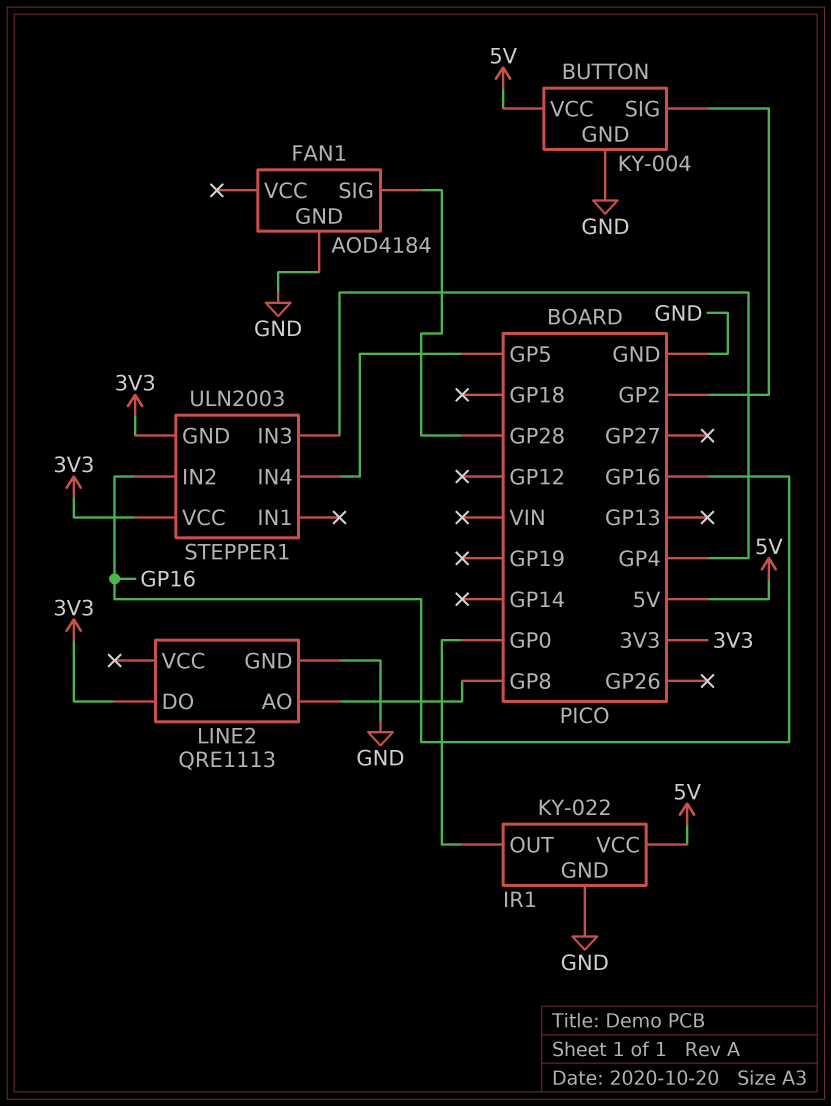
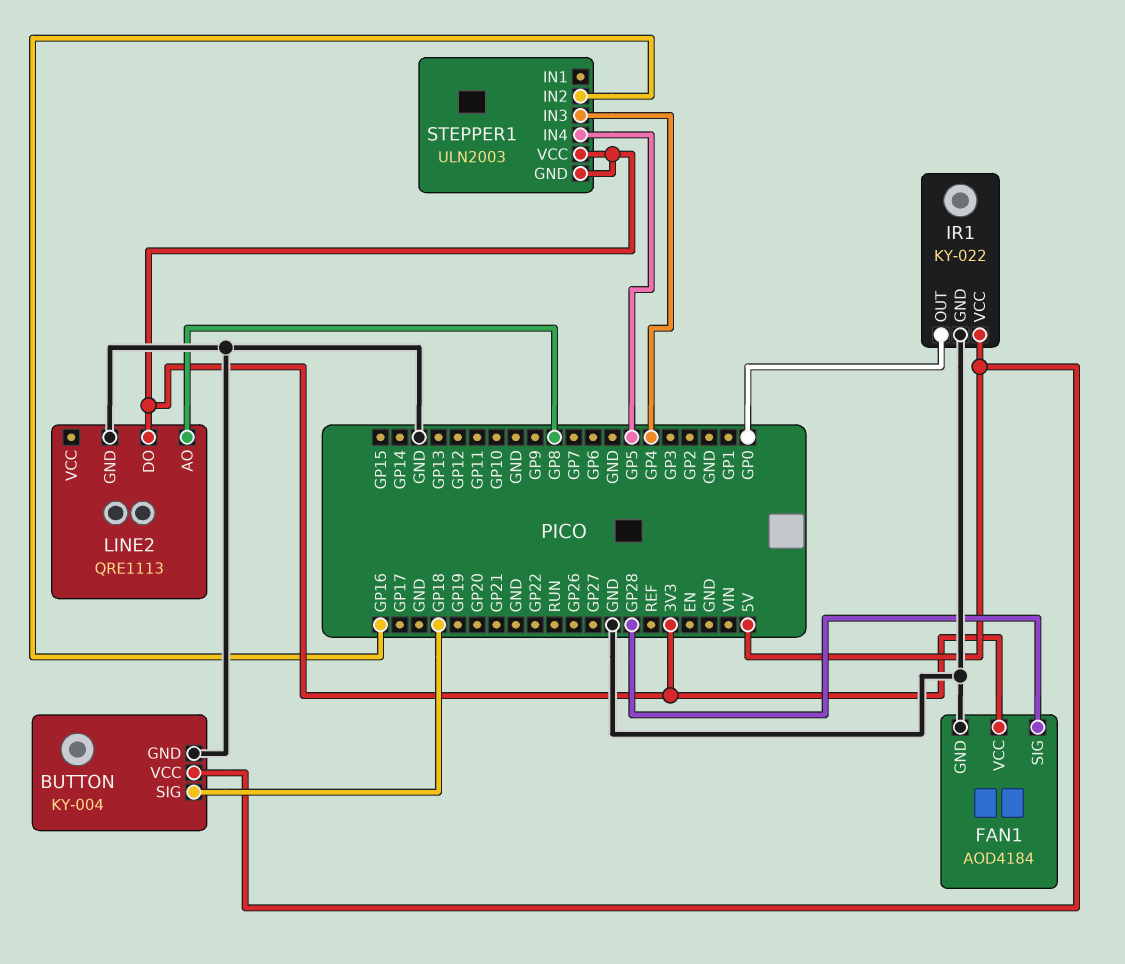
BUTTON pin SIG: GP2 -> GP18
FAN1 pin VCC: none -> 3V3

